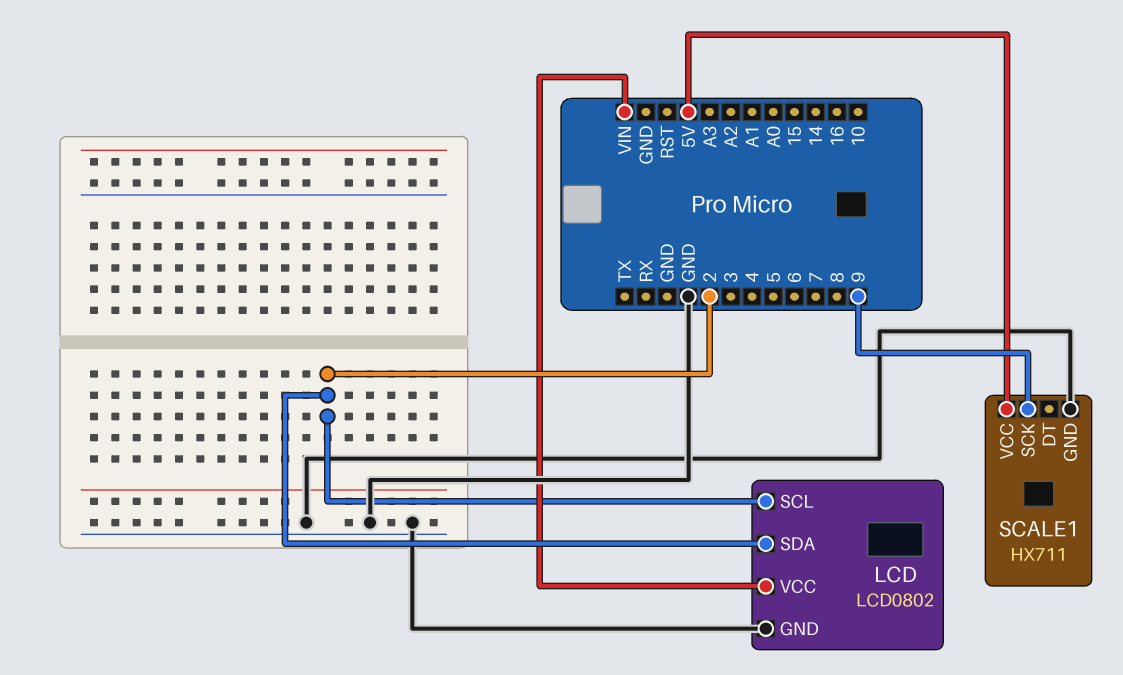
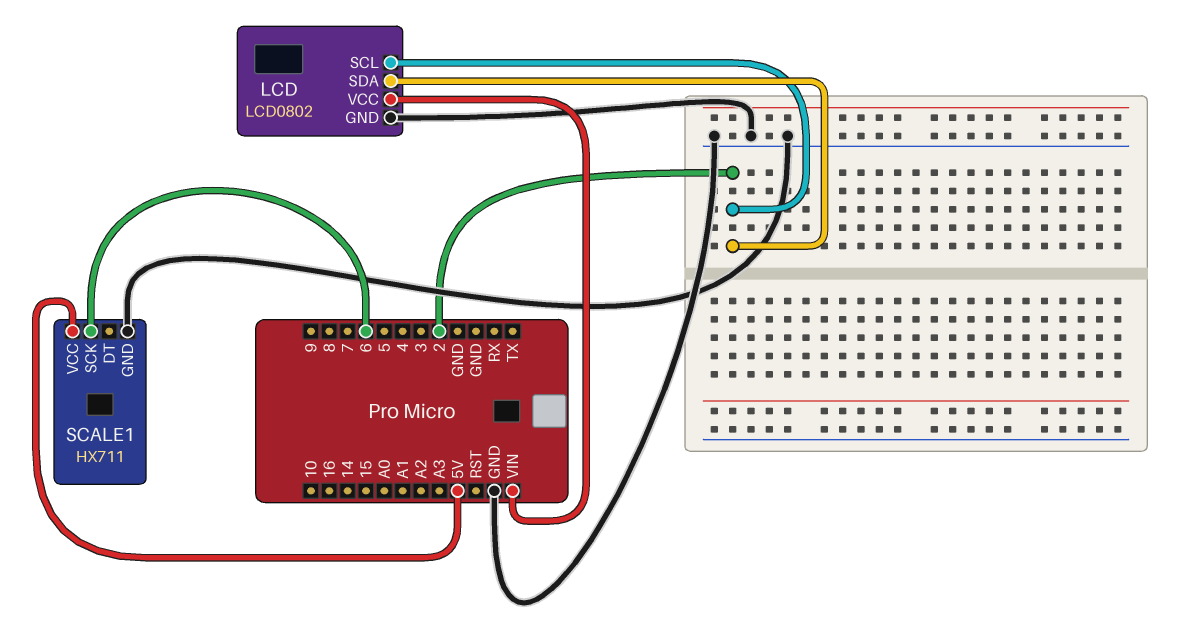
SCALE1 pin SCK: 9 -> 6

